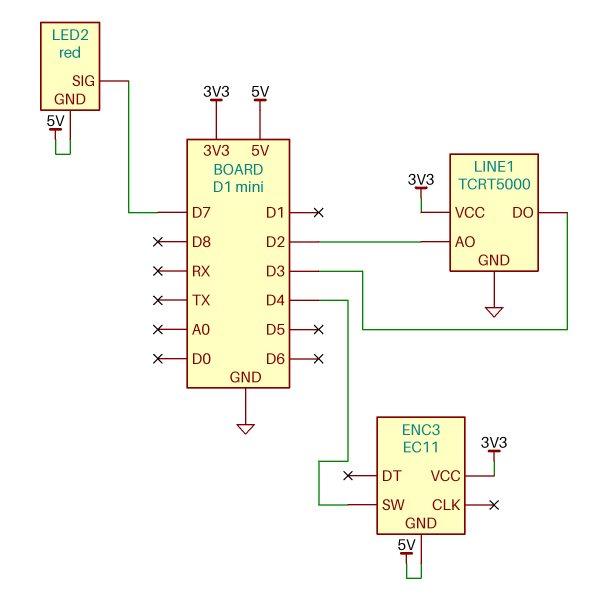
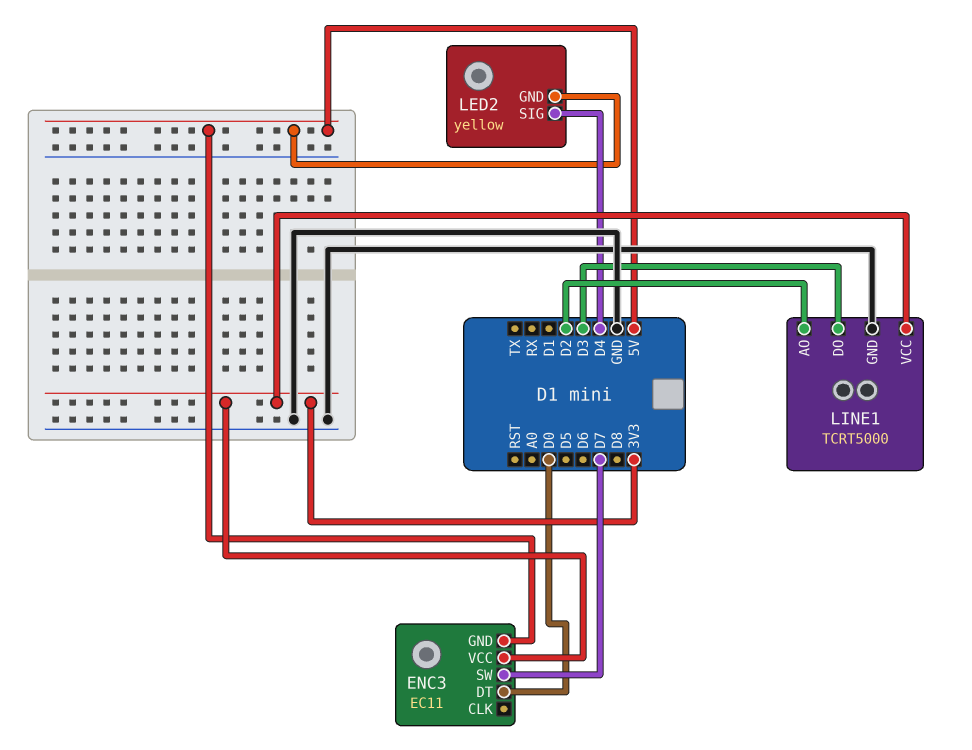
ENC3 pin DT: none -> D0
ENC3 pin SW: D4 -> D7
LED2: red -> yellow
LED2 pin SIG: D7 -> D4

